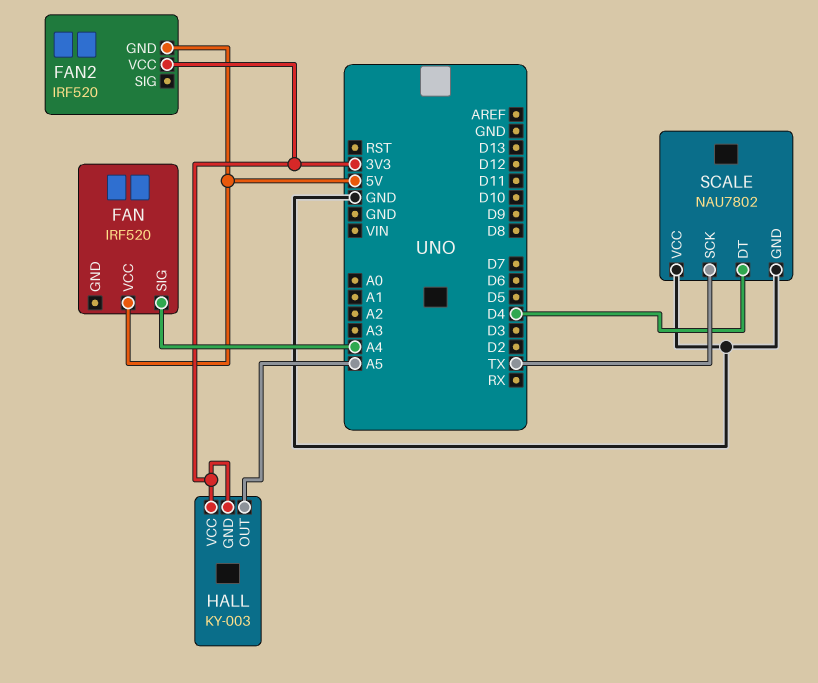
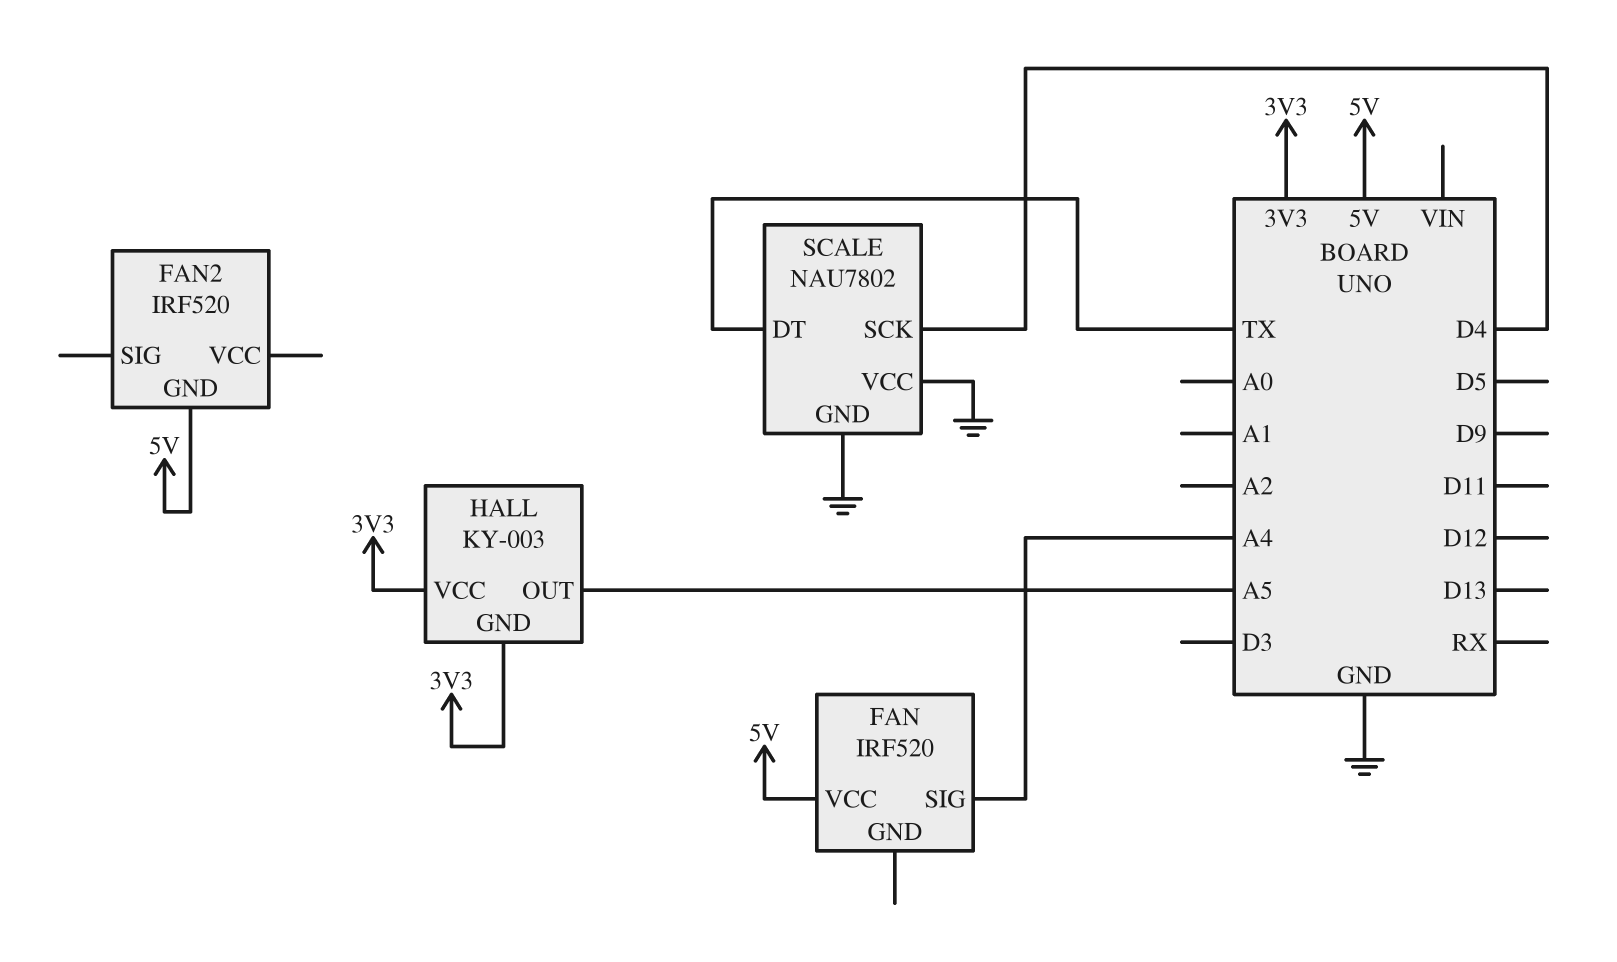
FAN2 pin VCC: 3V3 -> none
SCALE pin DT: D4 -> TX
SCALE pin SCK: TX -> D4

